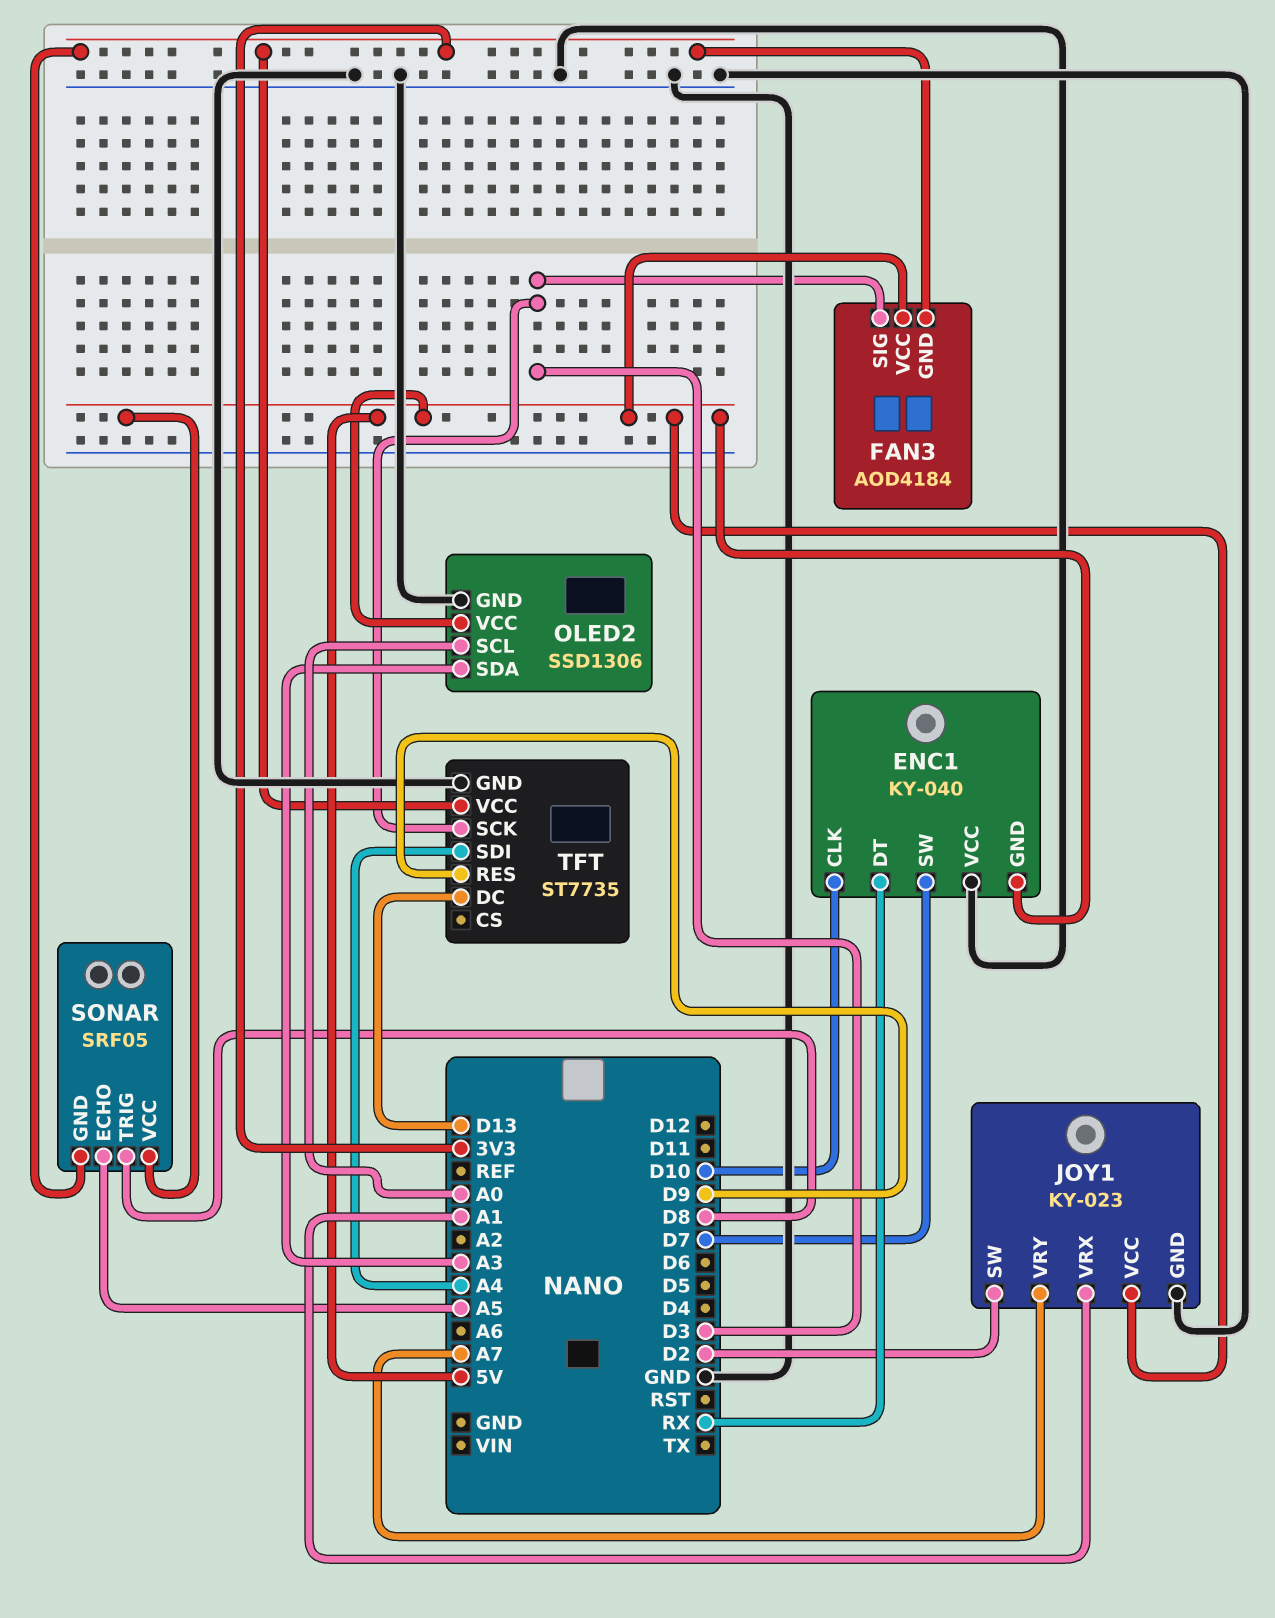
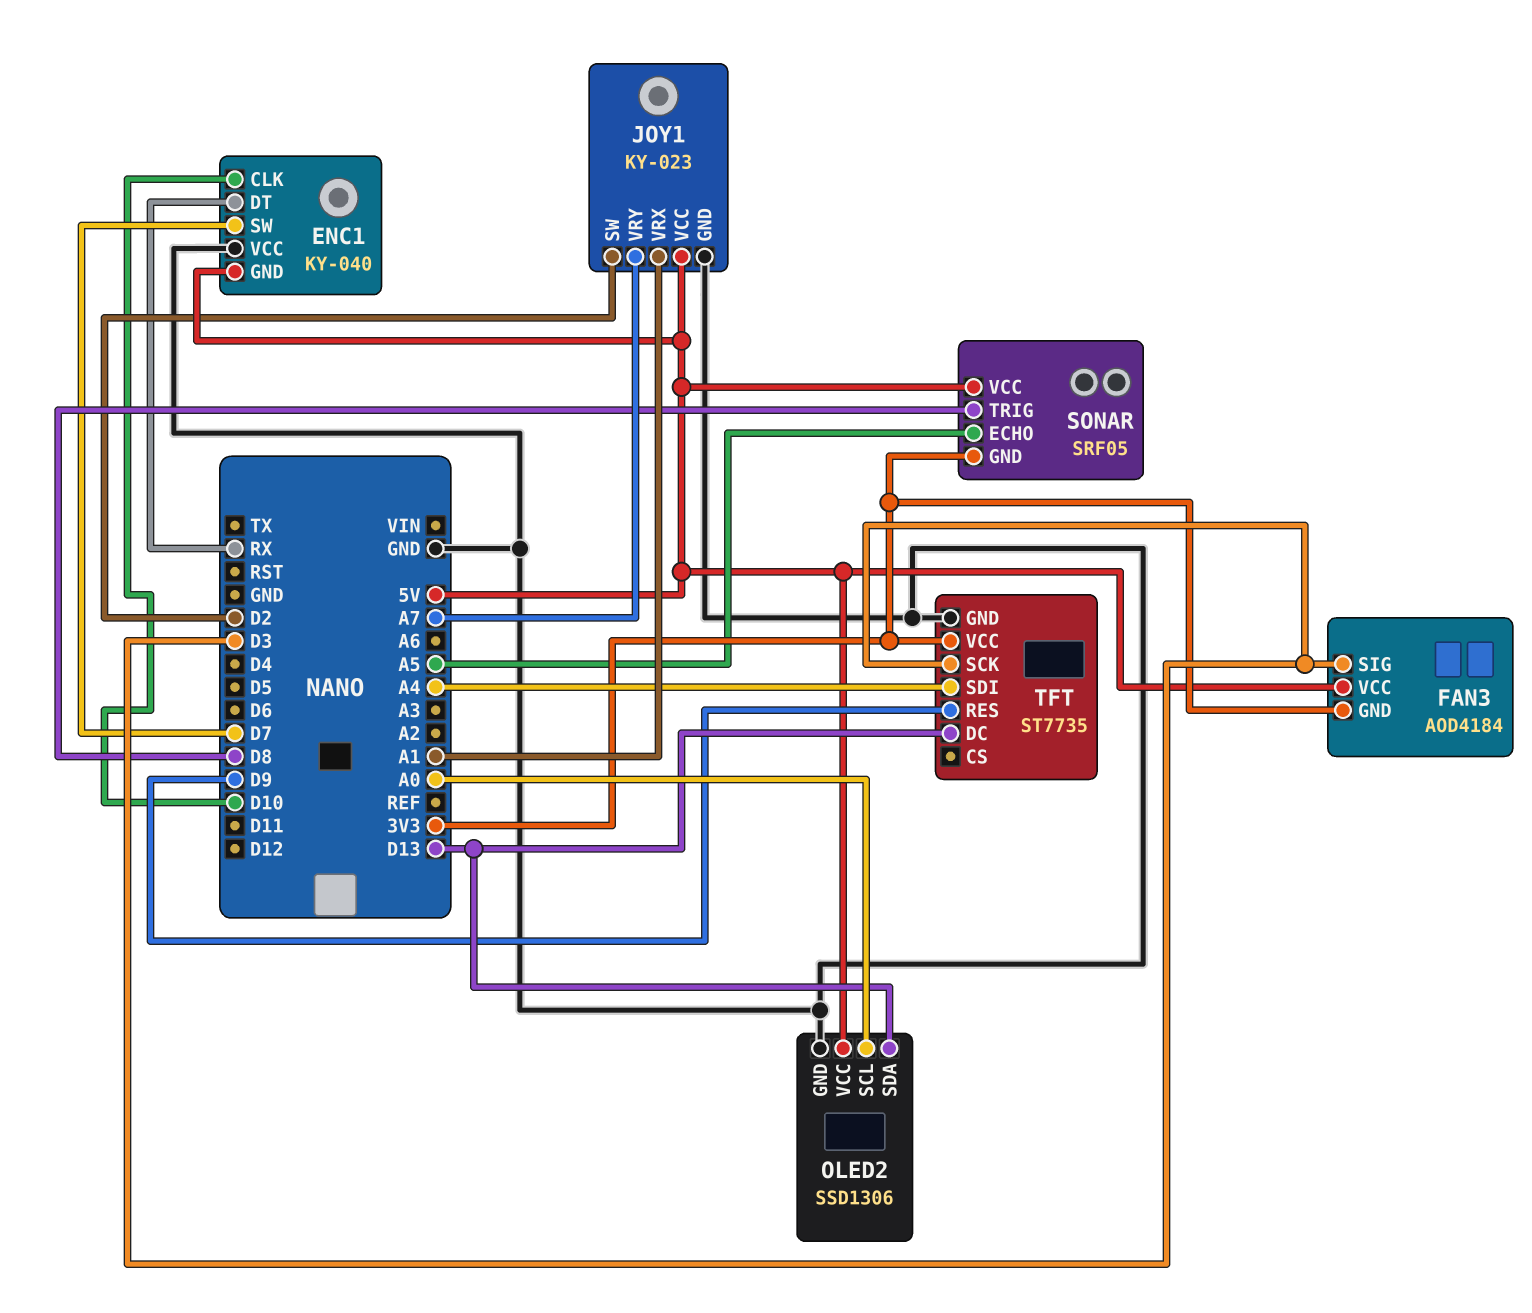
OLED2 pin SDA: A3 -> D13

